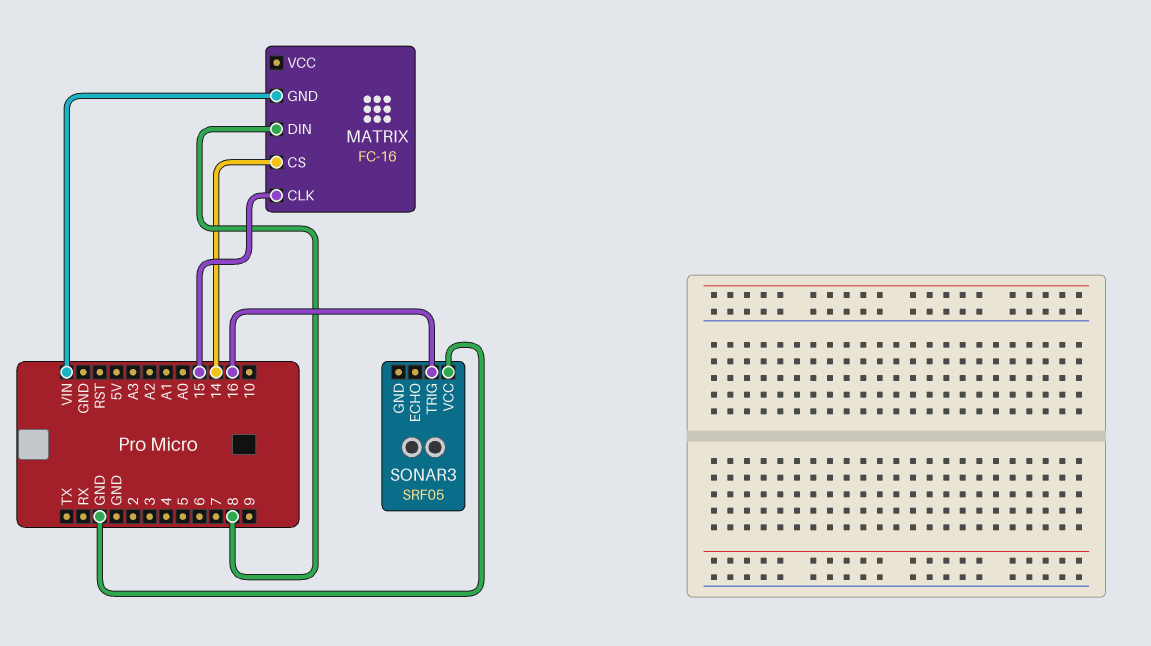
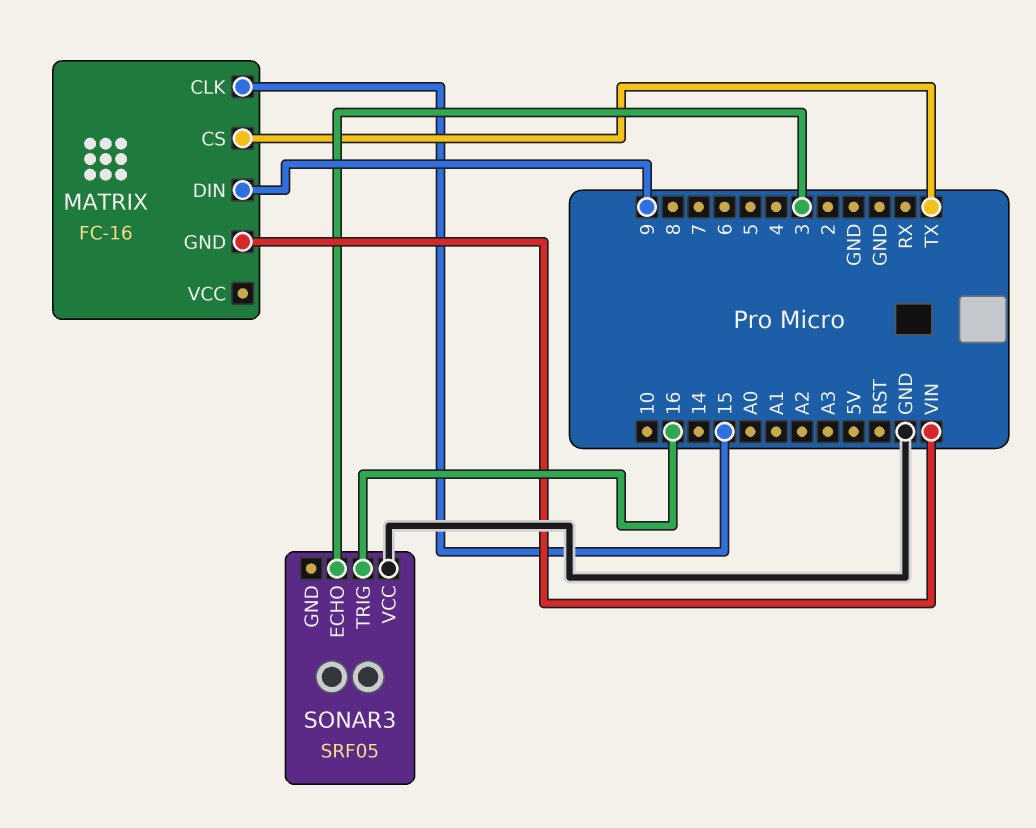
MATRIX pin CS: 14 -> TX
MATRIX pin DIN: 8 -> 9
SONAR3 pin ECHO: none -> 3

